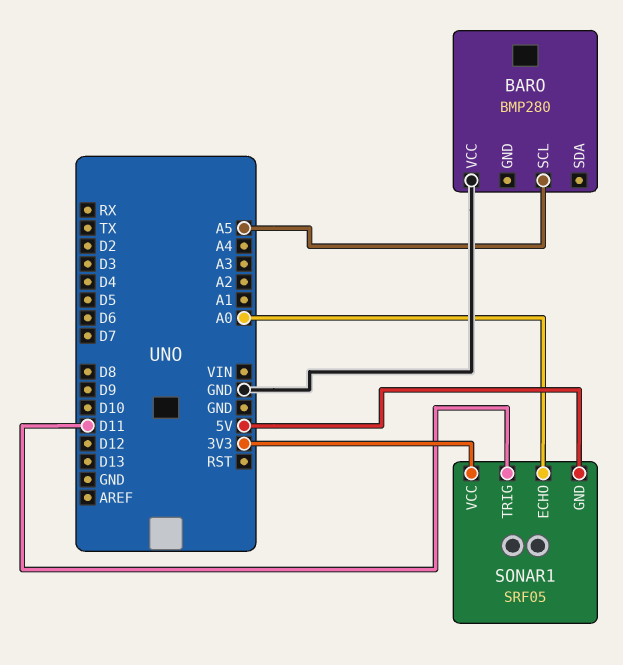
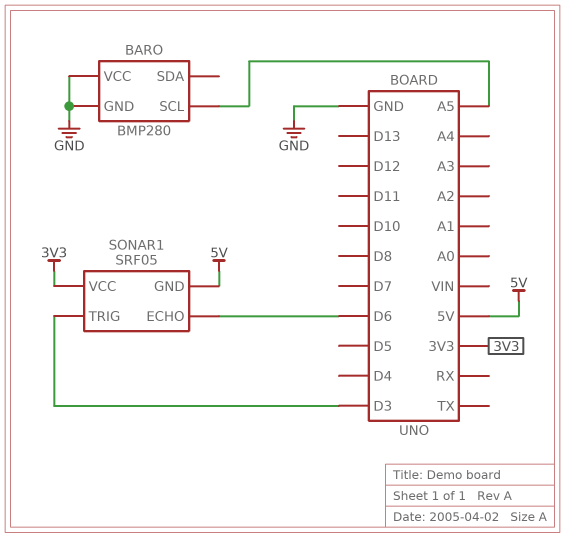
BARO pin GND: none -> GND
SONAR1 pin ECHO: A0 -> D6
SONAR1 pin TRIG: D11 -> D3

